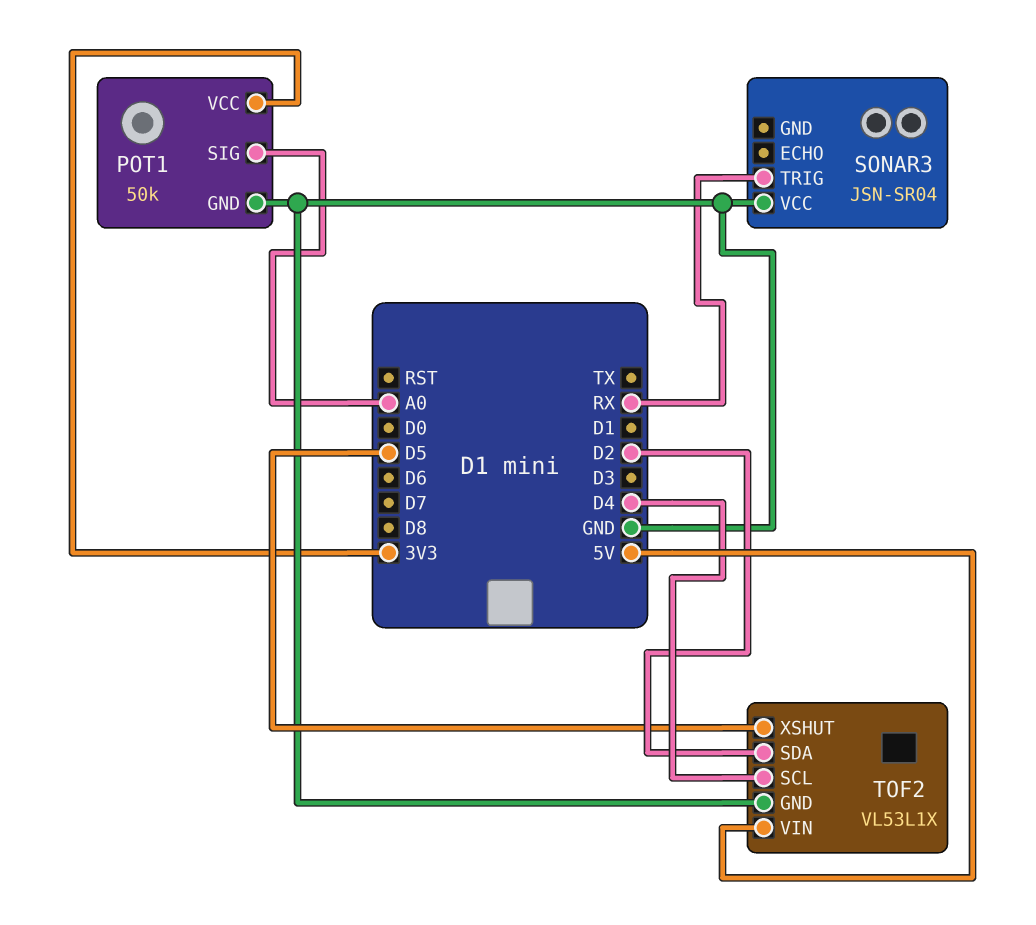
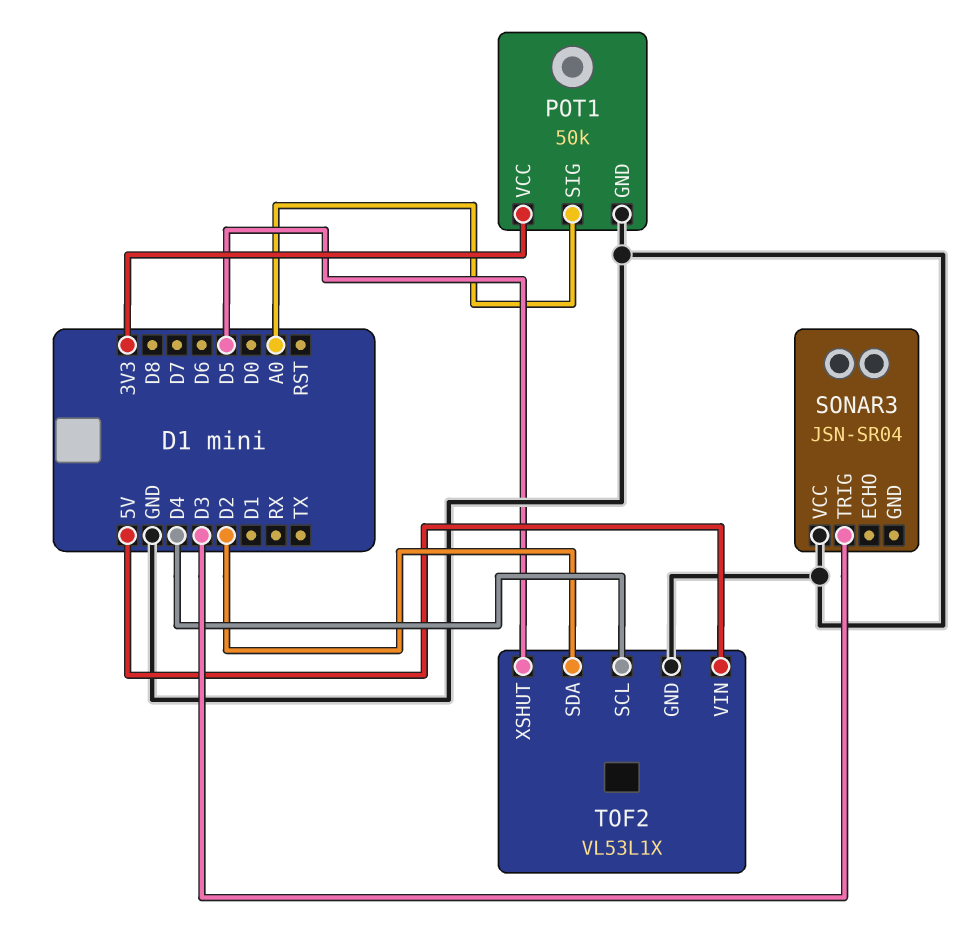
SONAR3 pin TRIG: RX -> D3

